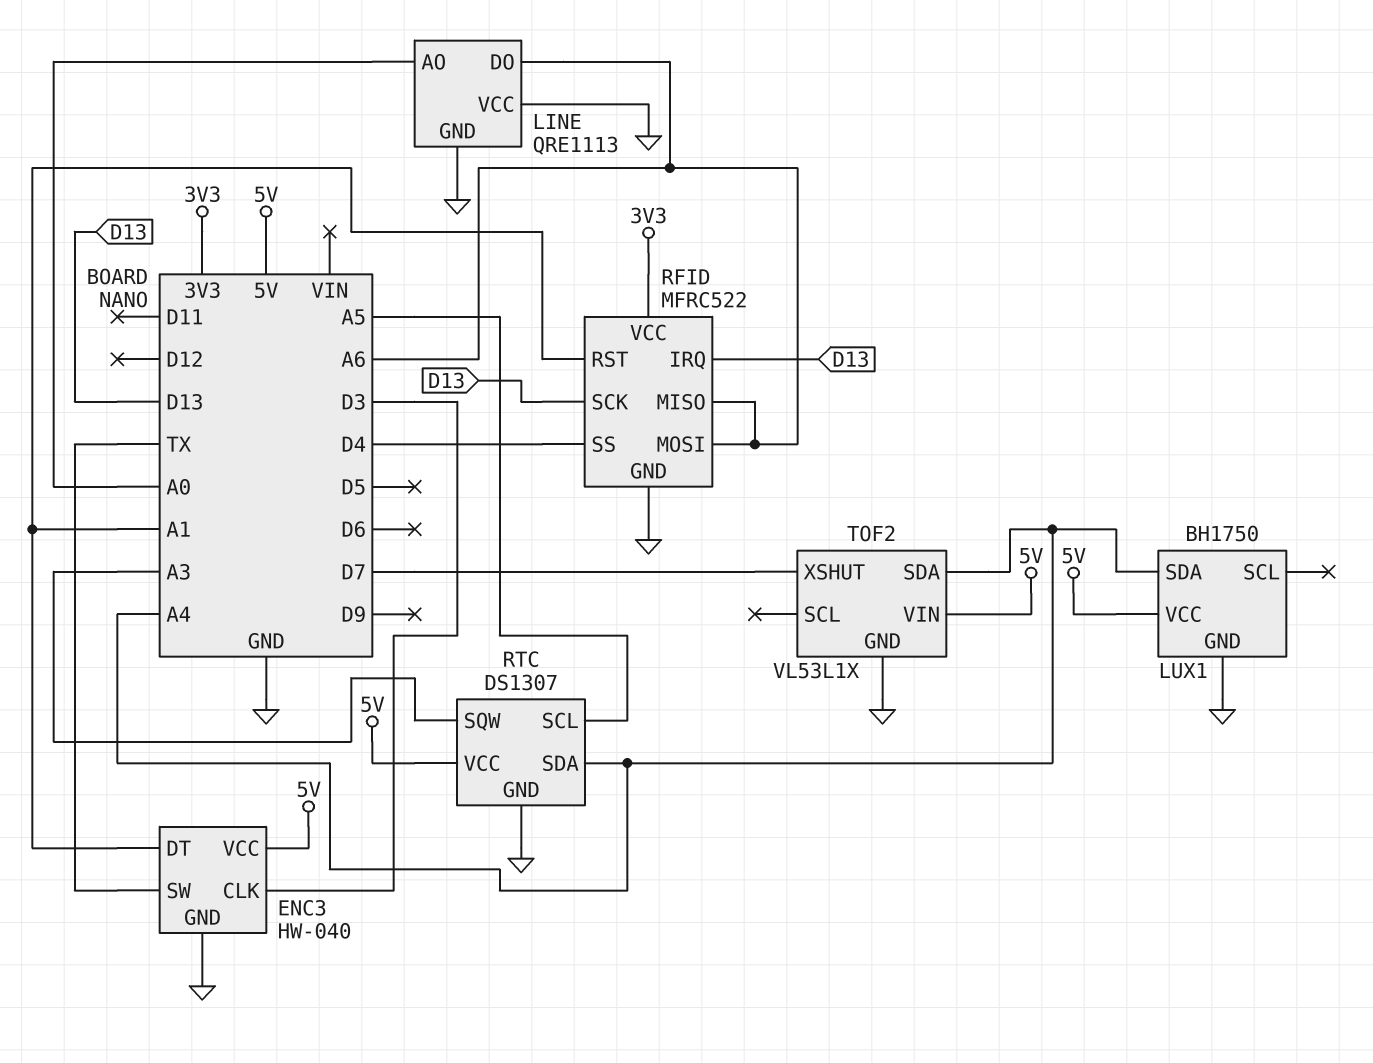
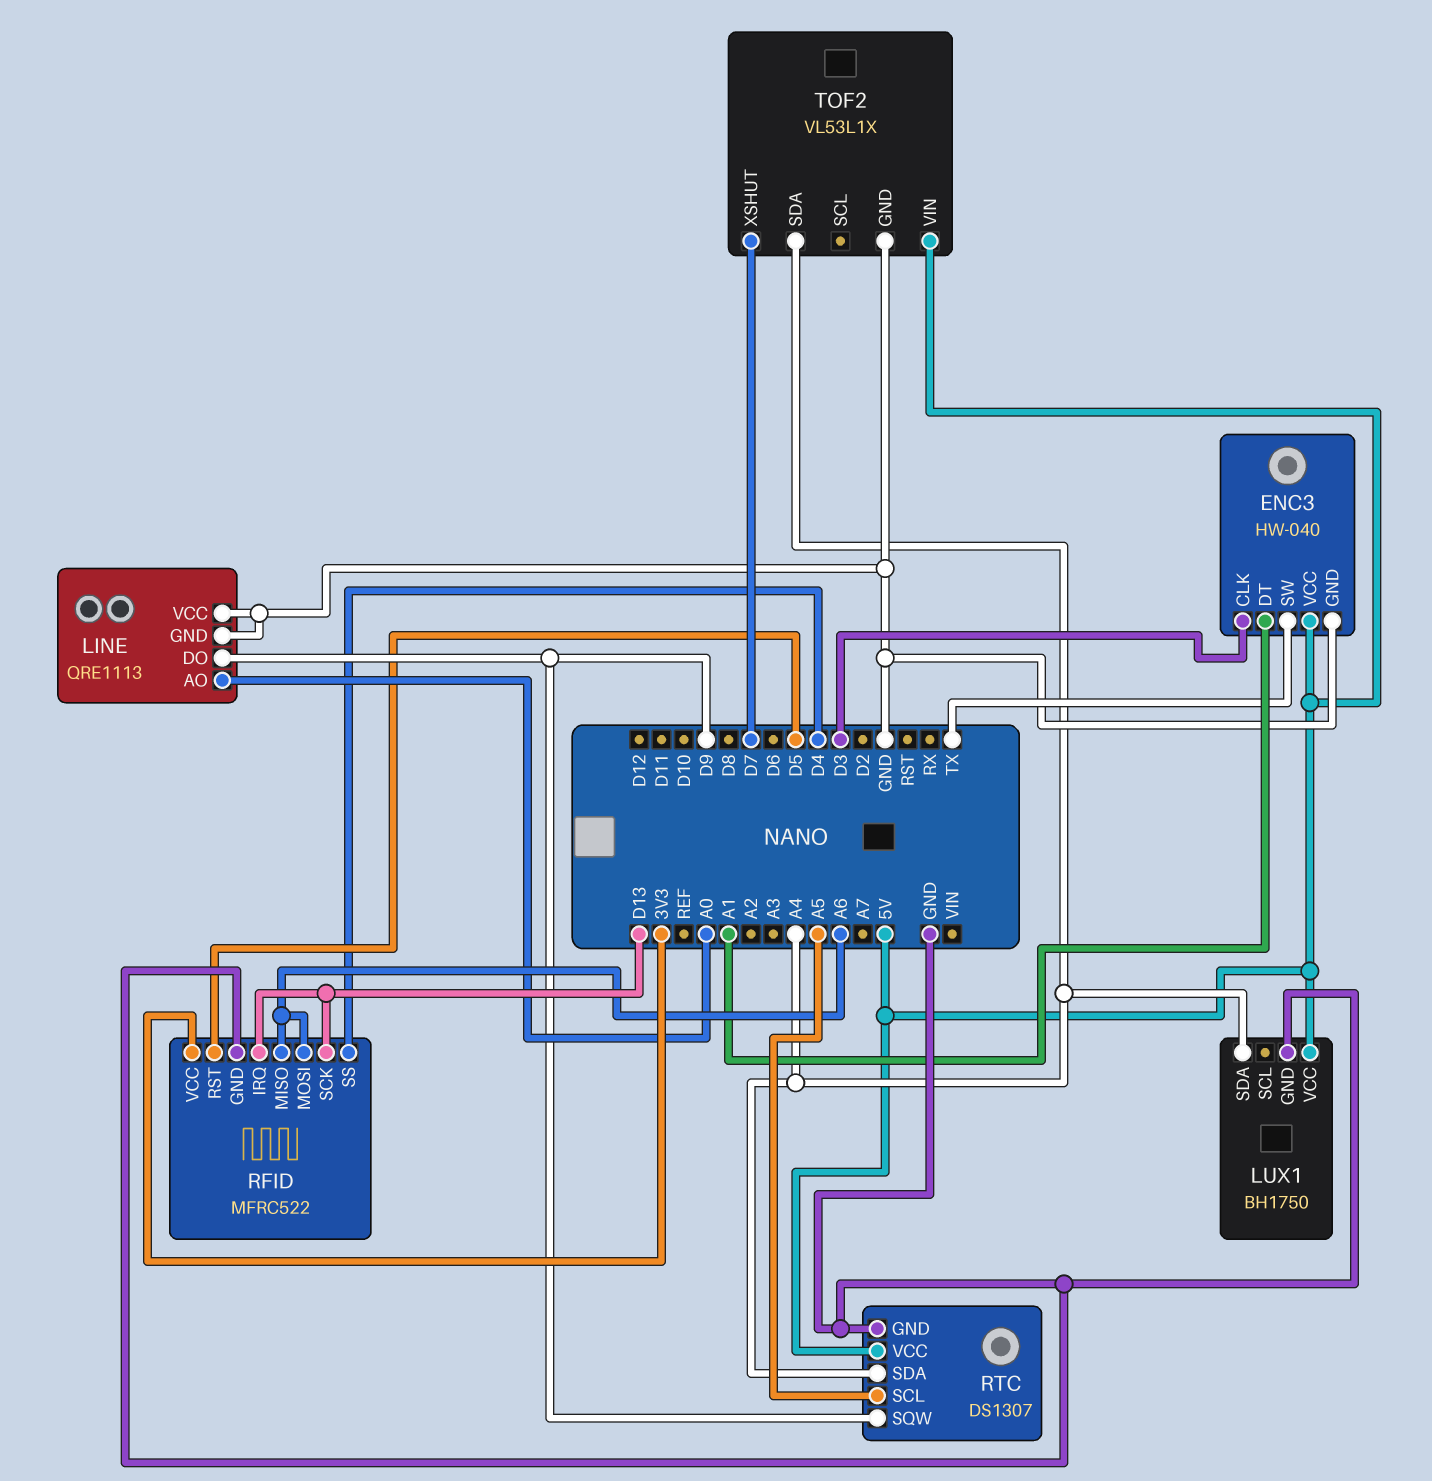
LINE pin DO: A6 -> D9
RFID pin RST: A1 -> D5
RTC pin SQW: A3 -> D9

